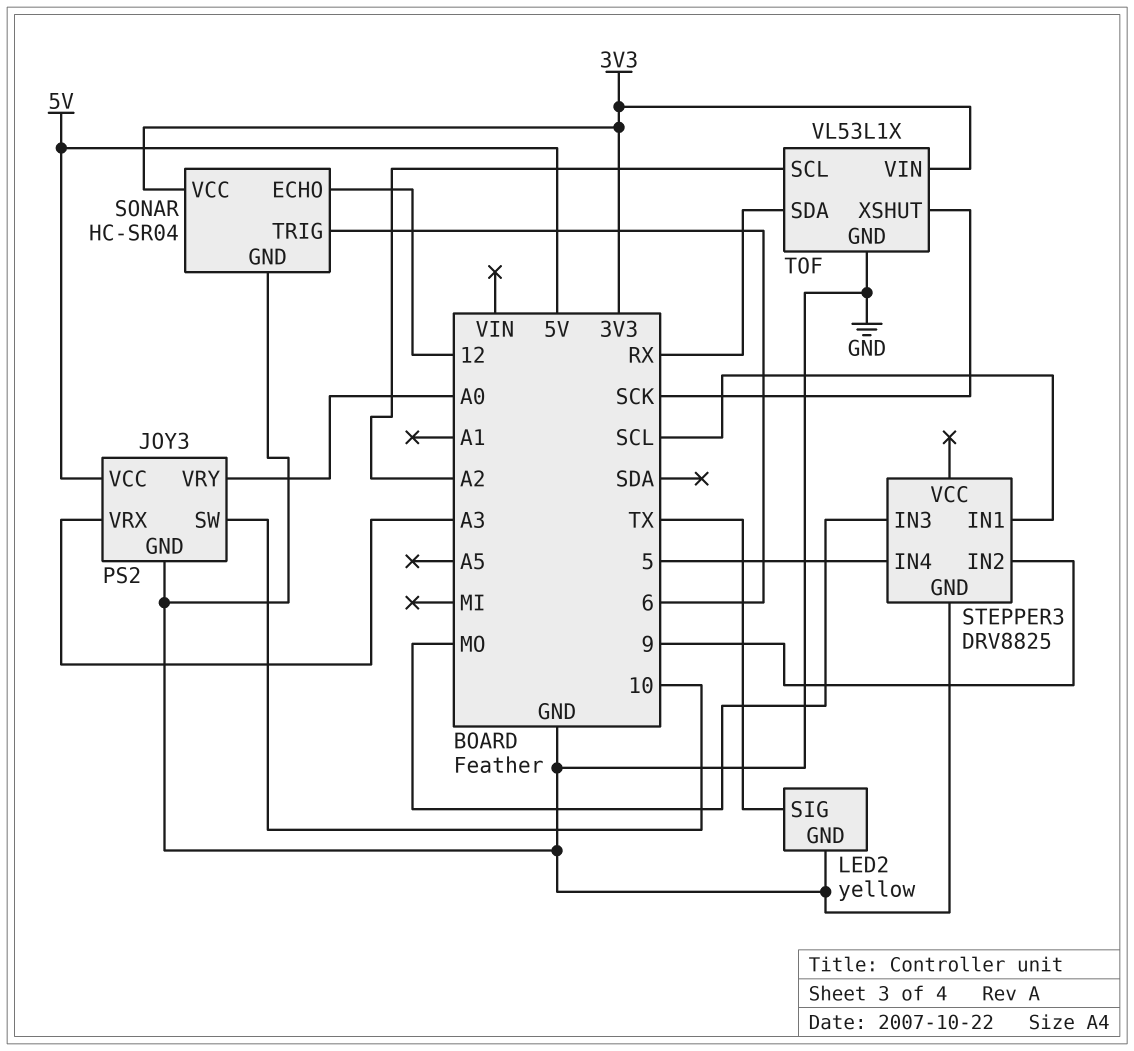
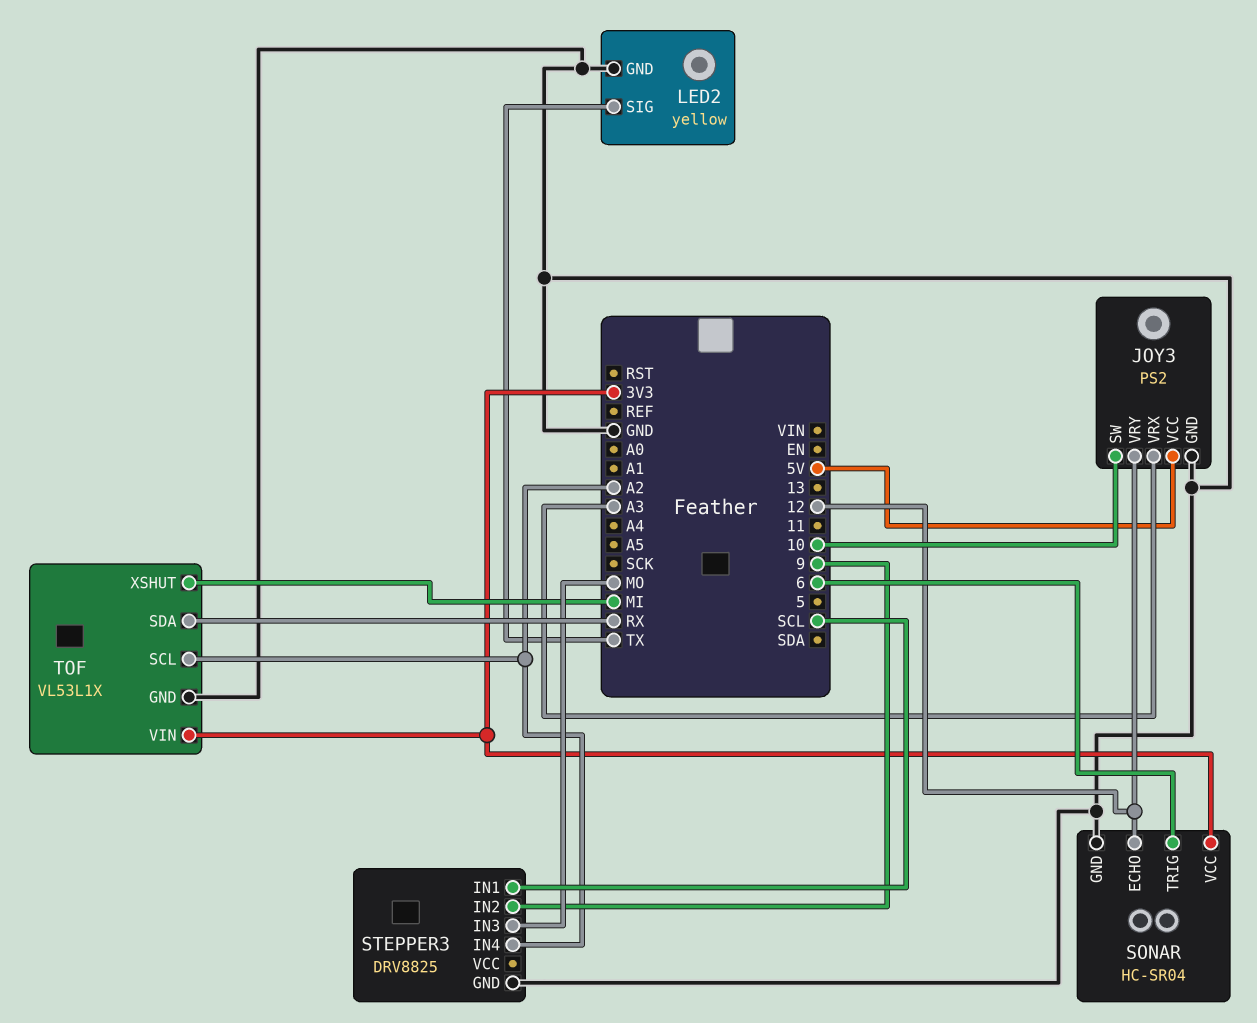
JOY3 pin VRY: A0 -> 12
STEPPER3 pin IN4: 5 -> A2
TOF pin XSHUT: SCK -> MI

